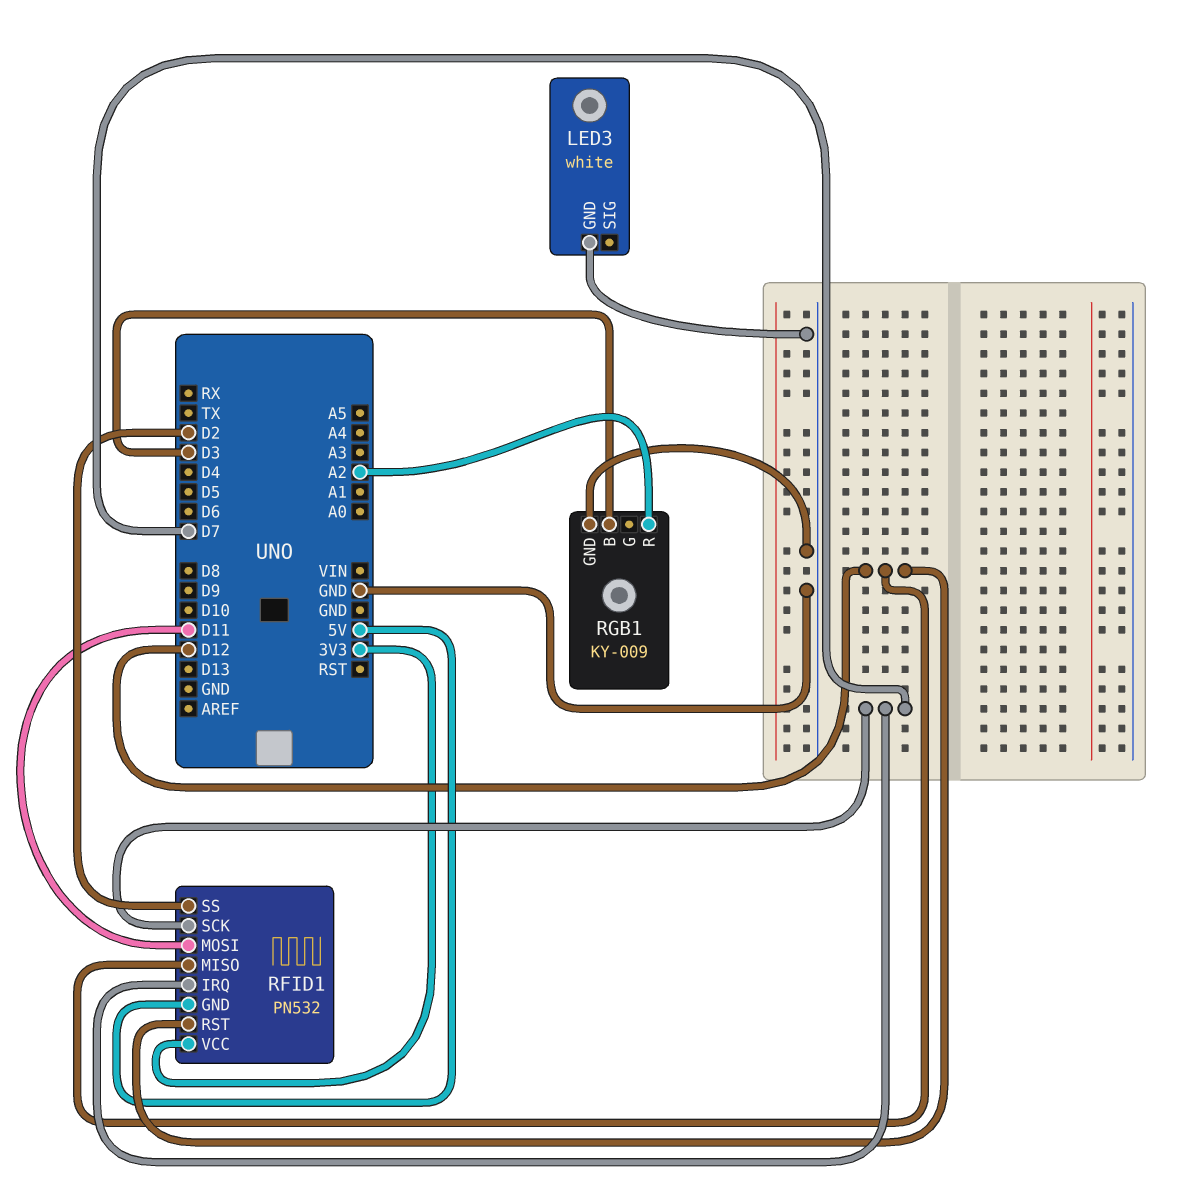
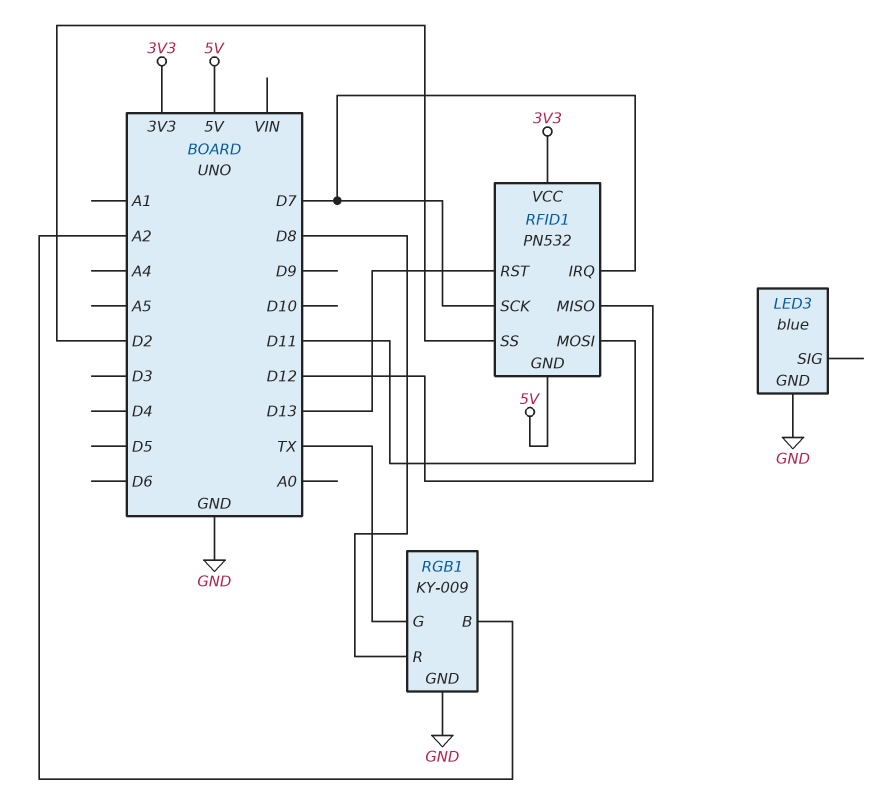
LED3: white -> blue
RFID1 pin RST: D12 -> D13
RGB1 pin B: D3 -> A2
RGB1 pin G: none -> TX
RGB1 pin R: A2 -> D8

